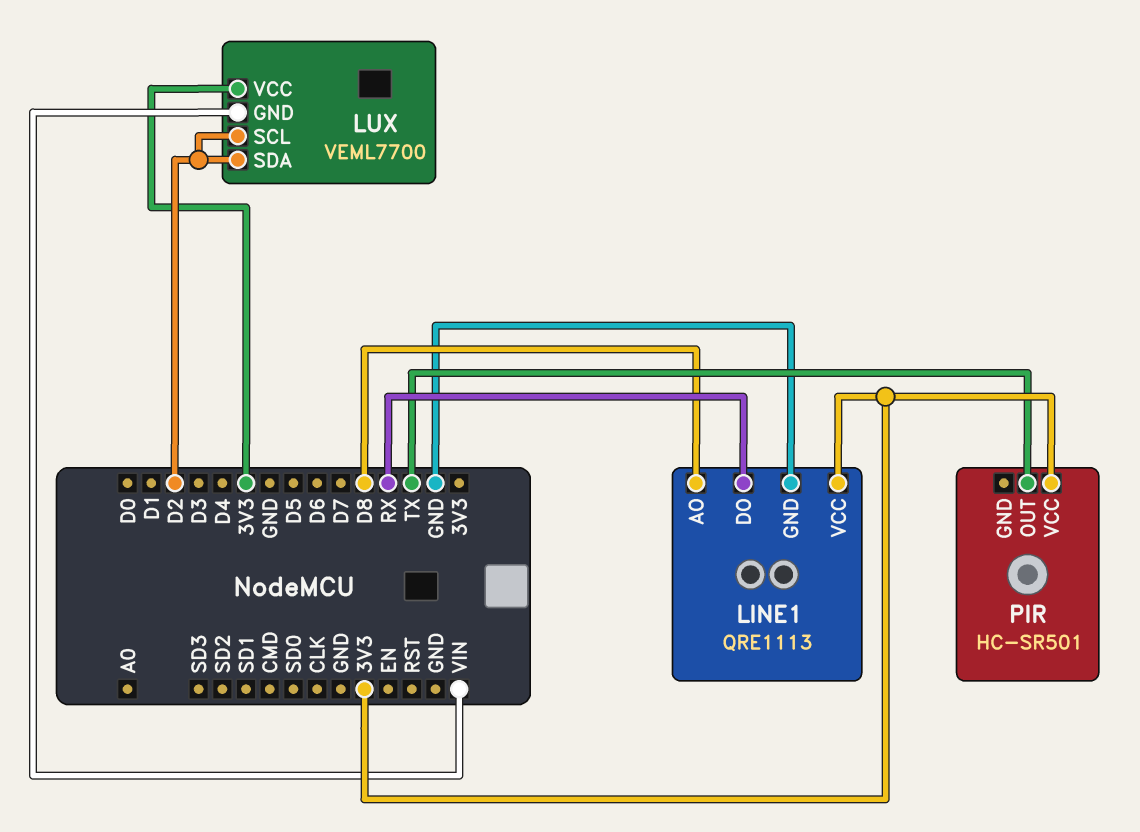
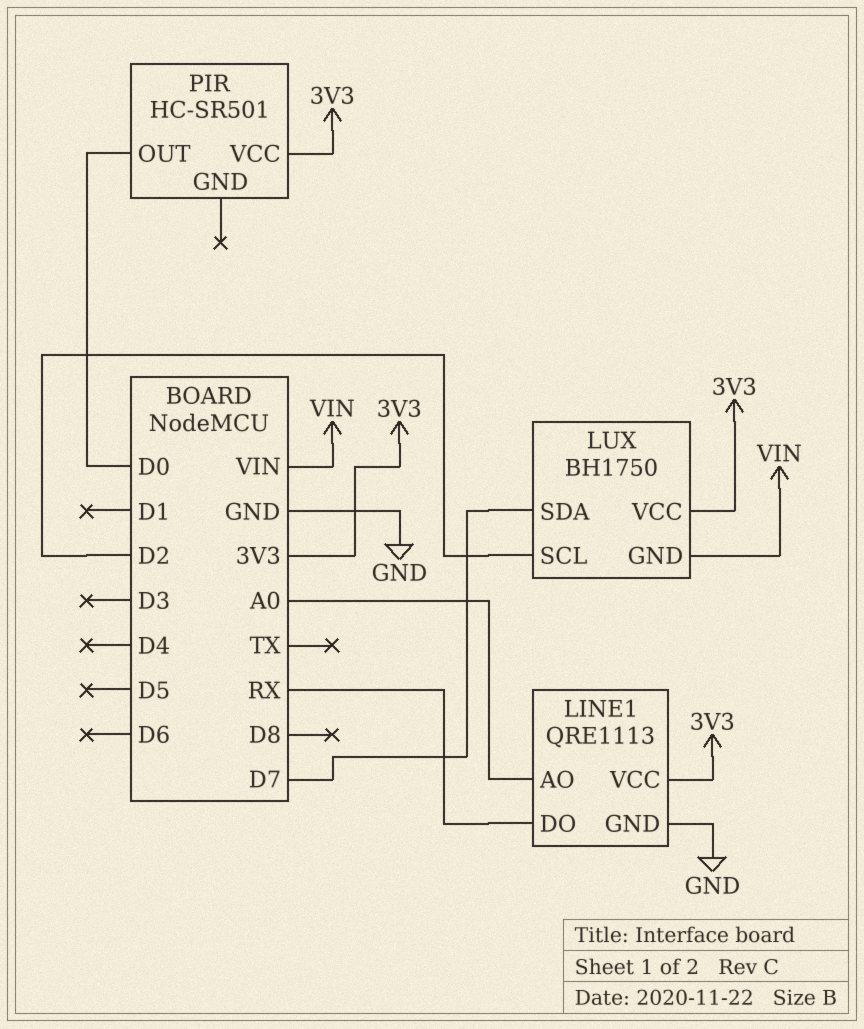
LINE1 pin AO: D8 -> A0
LUX: VEML7700 -> BH1750
LUX pin SDA: D2 -> D7
PIR pin OUT: TX -> D0

